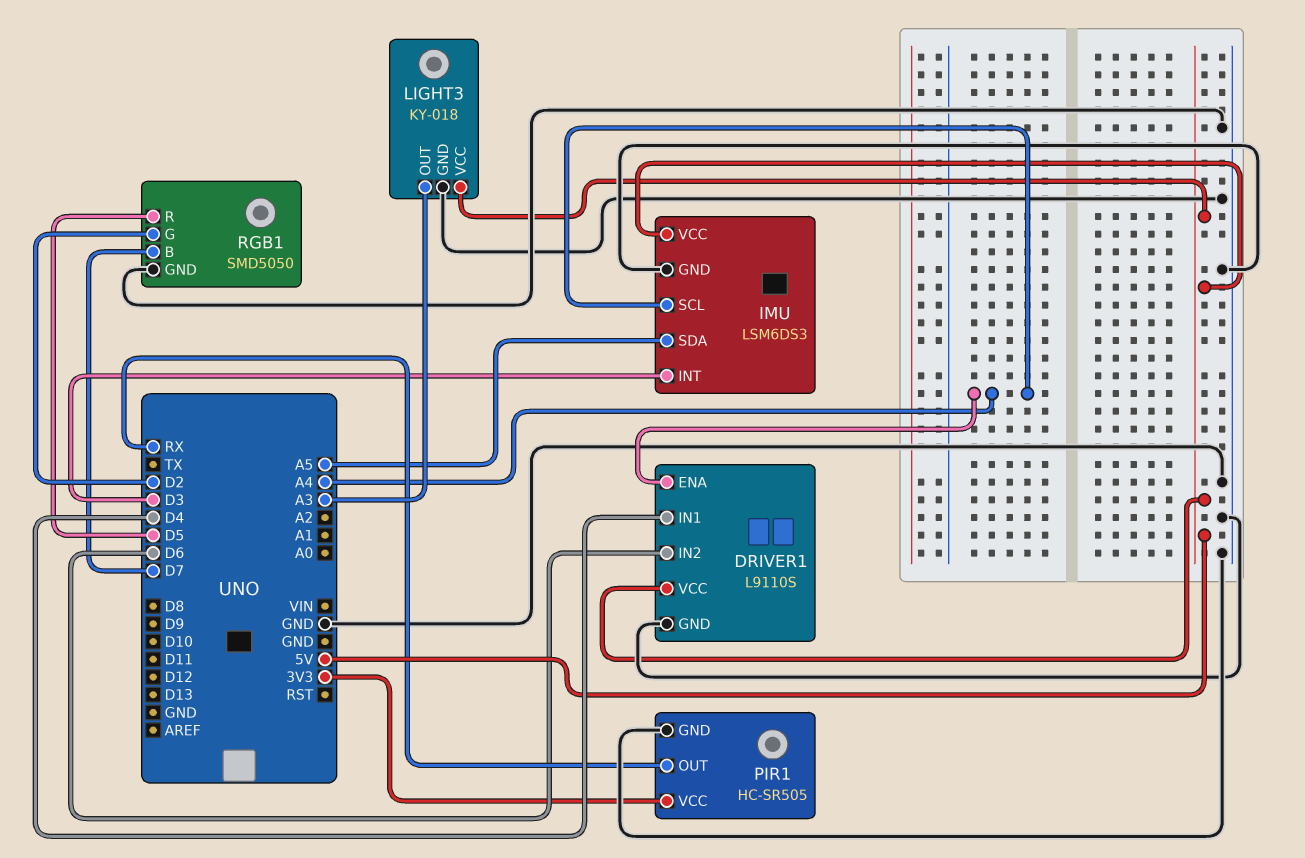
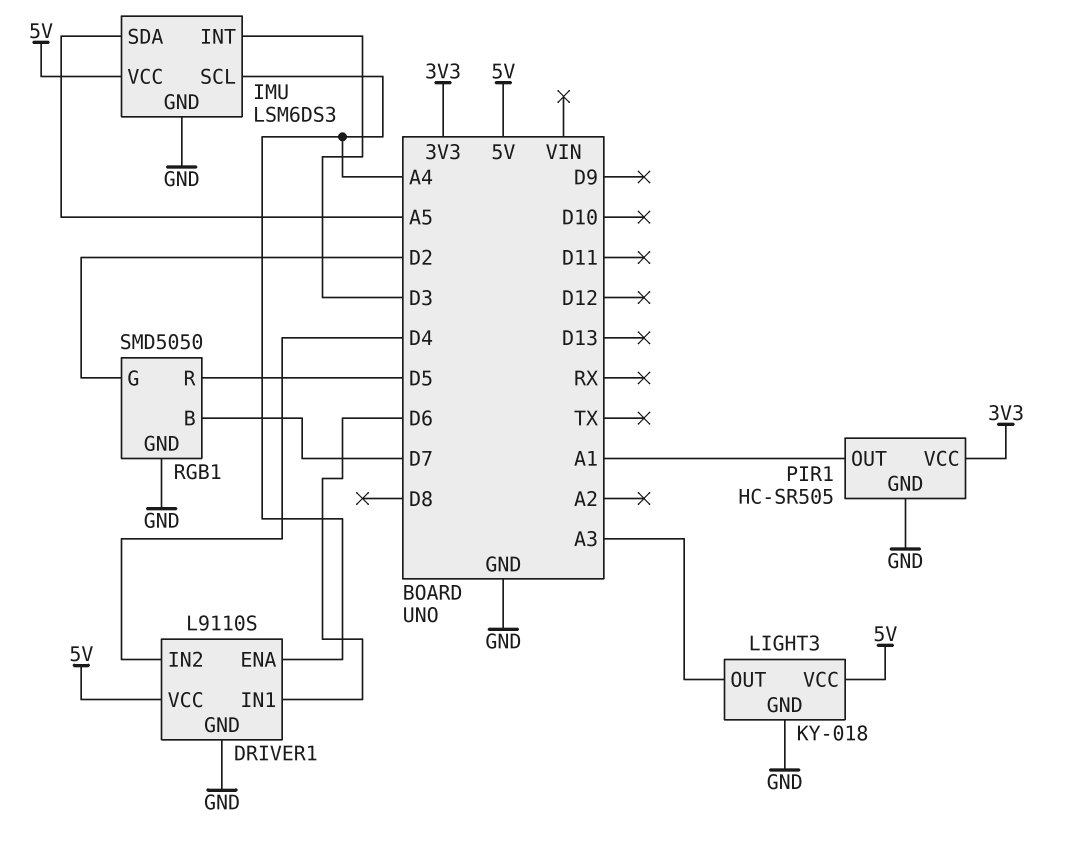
DRIVER1 pin IN1: D4 -> D6
DRIVER1 pin IN2: D6 -> D4
PIR1 pin OUT: RX -> A1

